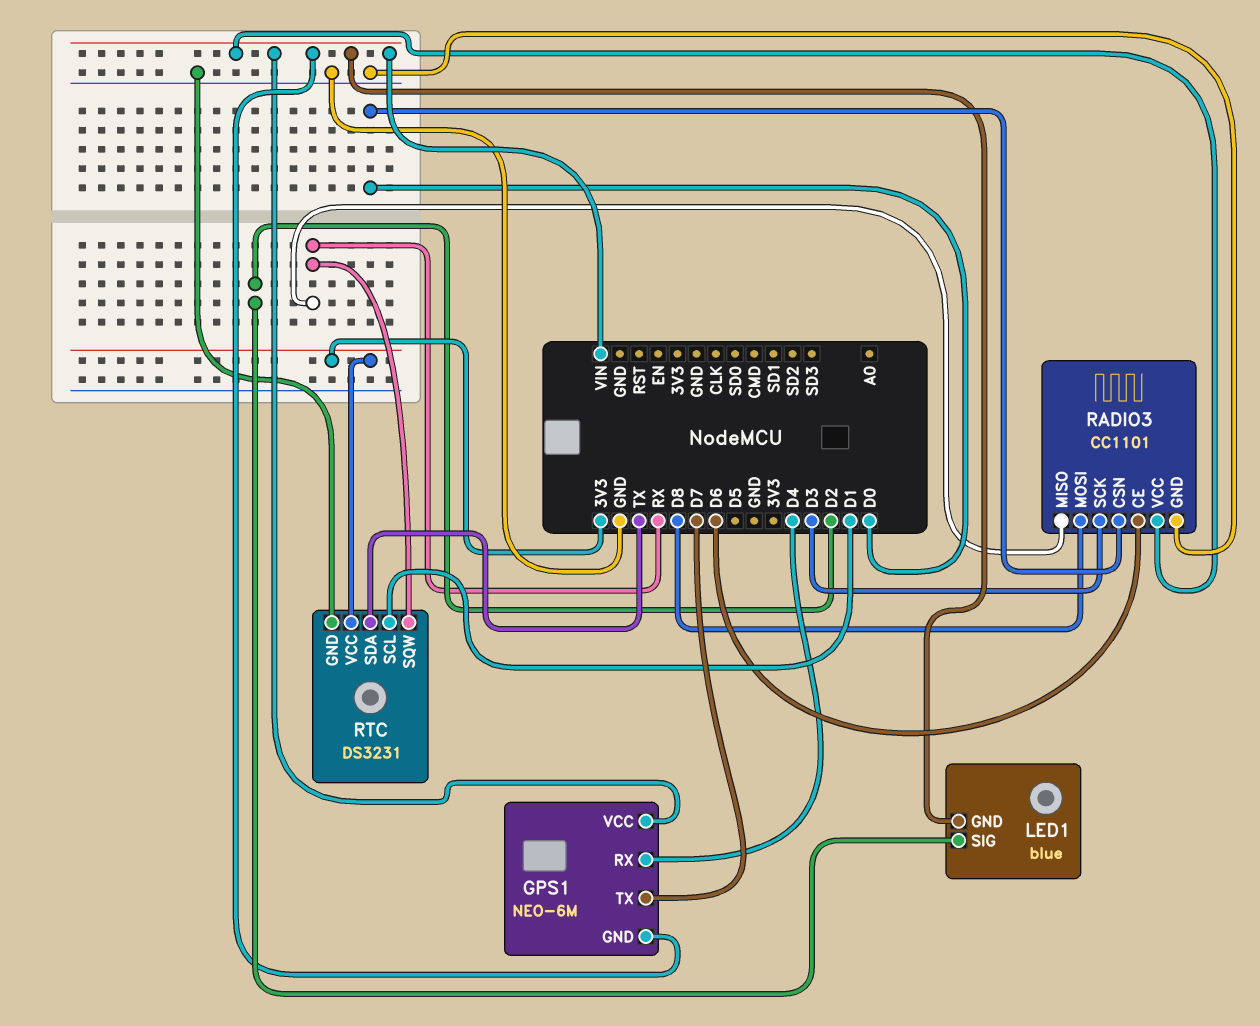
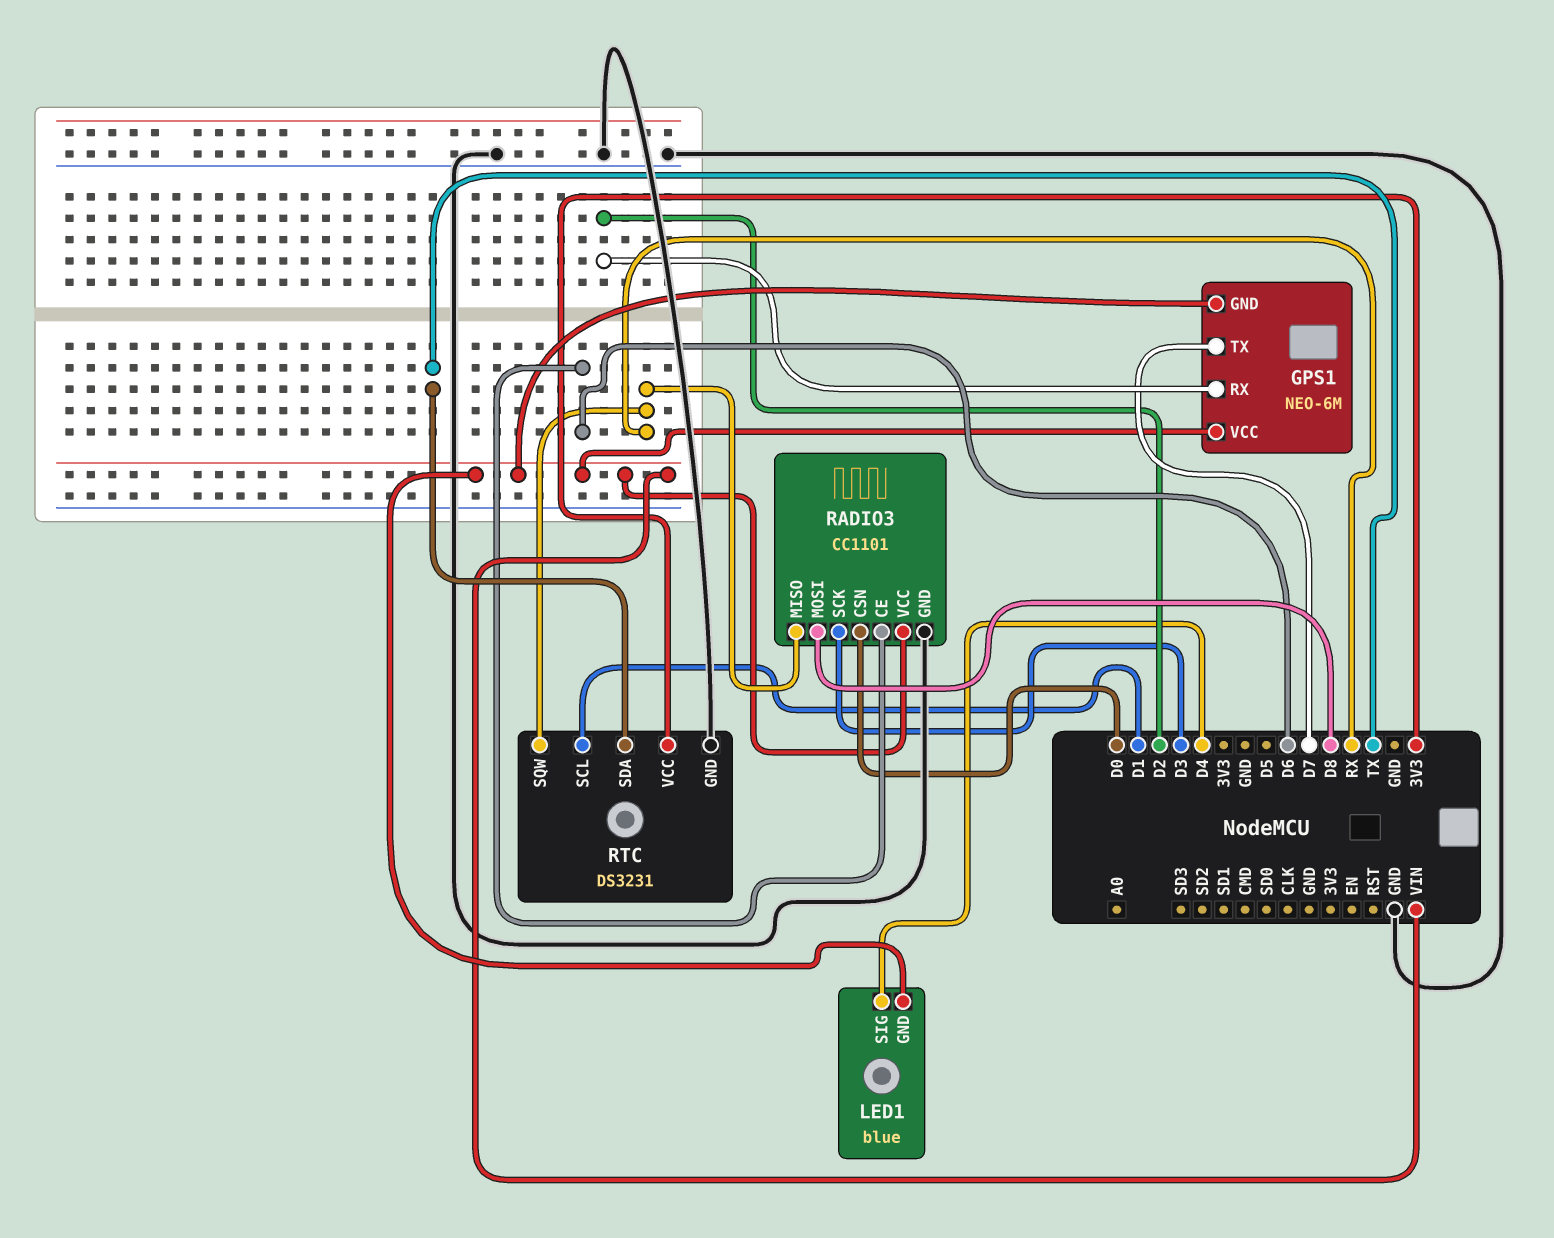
GPS1 pin RX: D4 -> D2
LED1 pin SIG: D2 -> D4

